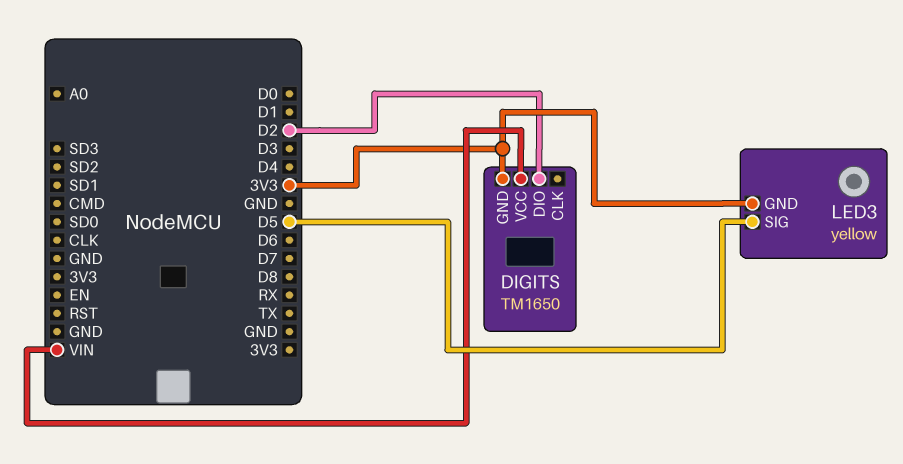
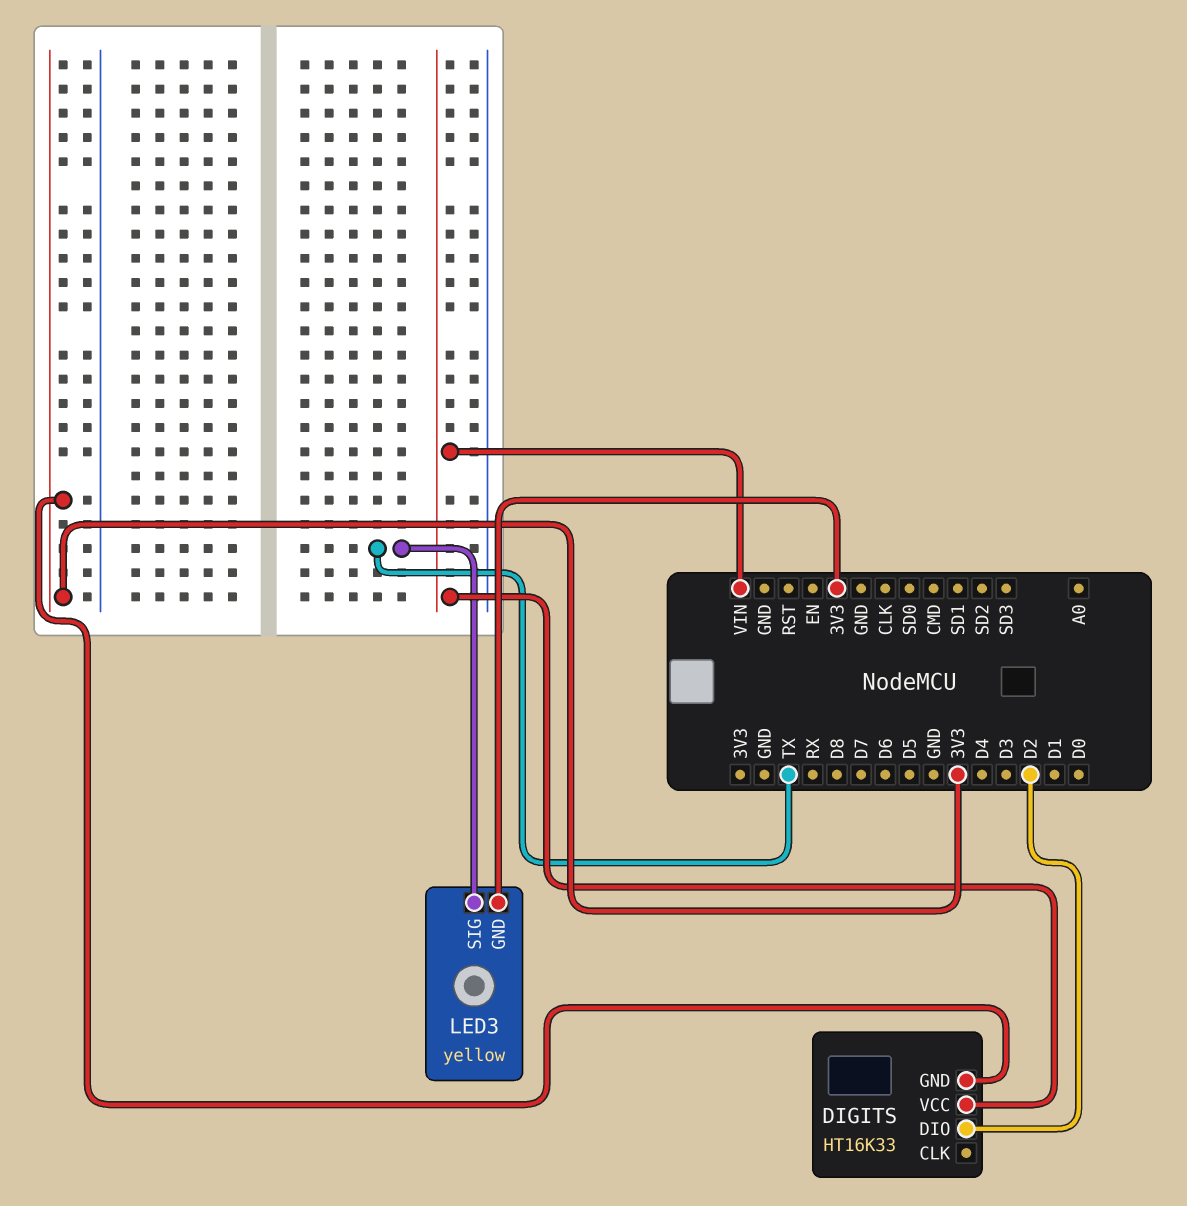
DIGITS: TM1650 -> HT16K33
LED3 pin SIG: D5 -> TX

